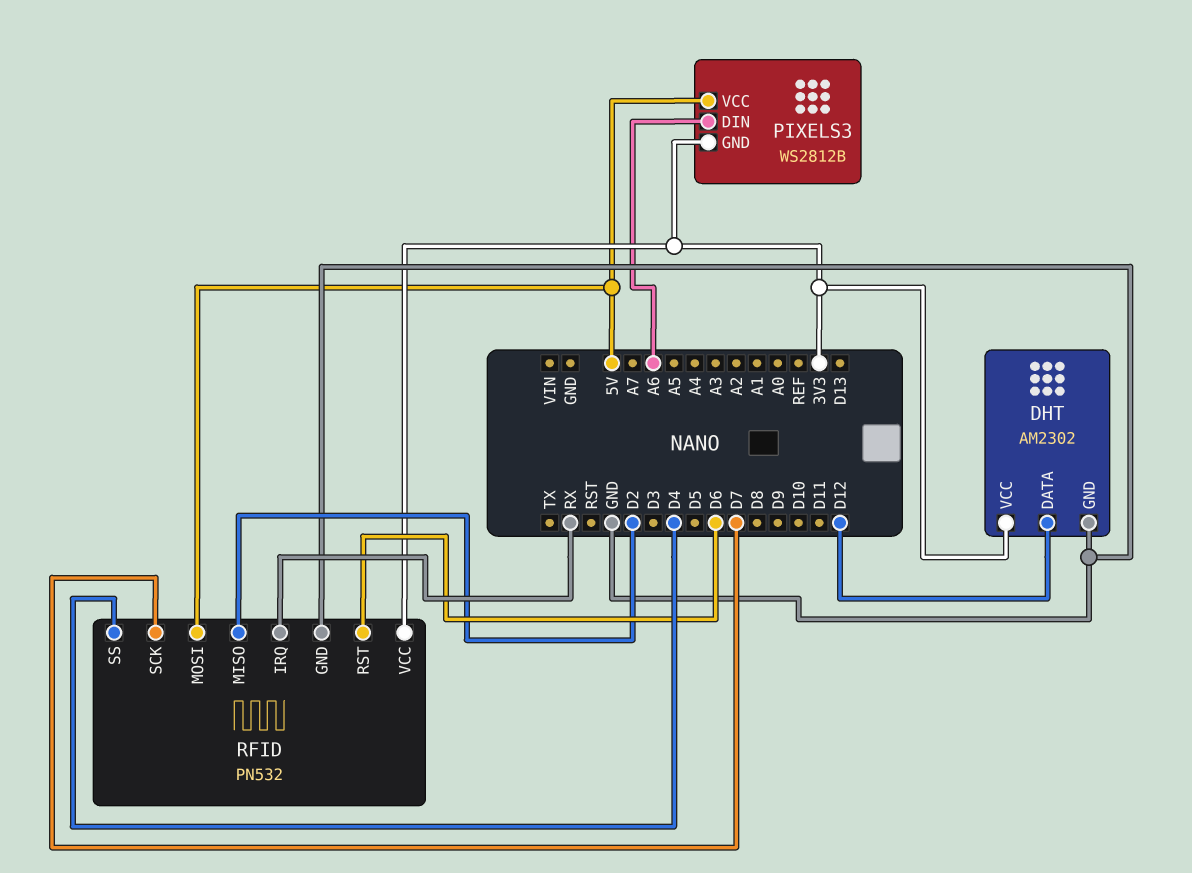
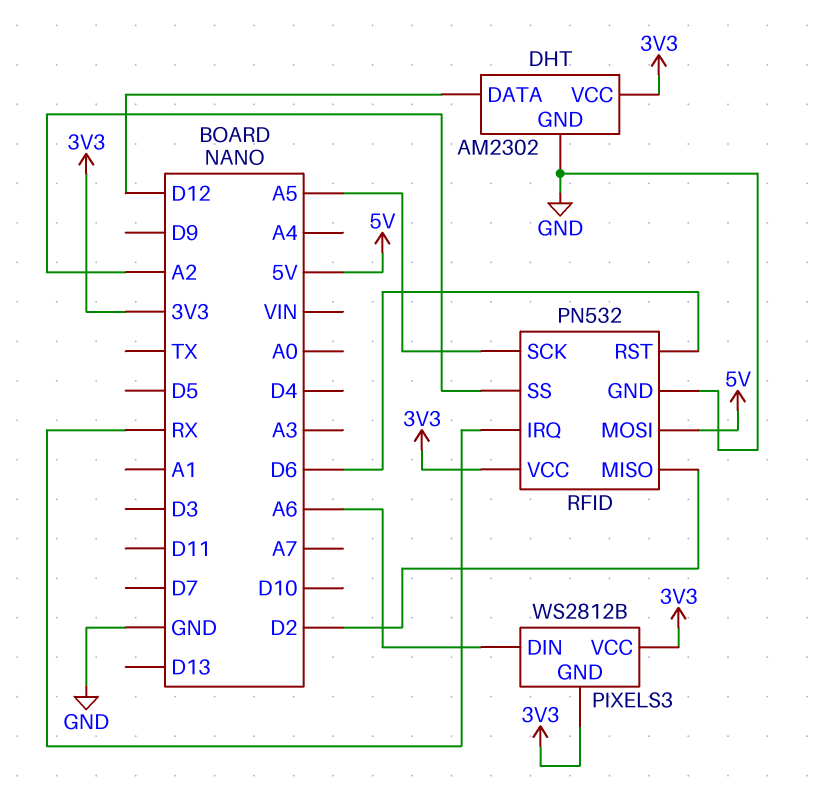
PIXELS3 pin VCC: 5V -> 3V3
RFID pin SCK: D7 -> A5
RFID pin SS: D4 -> A2

